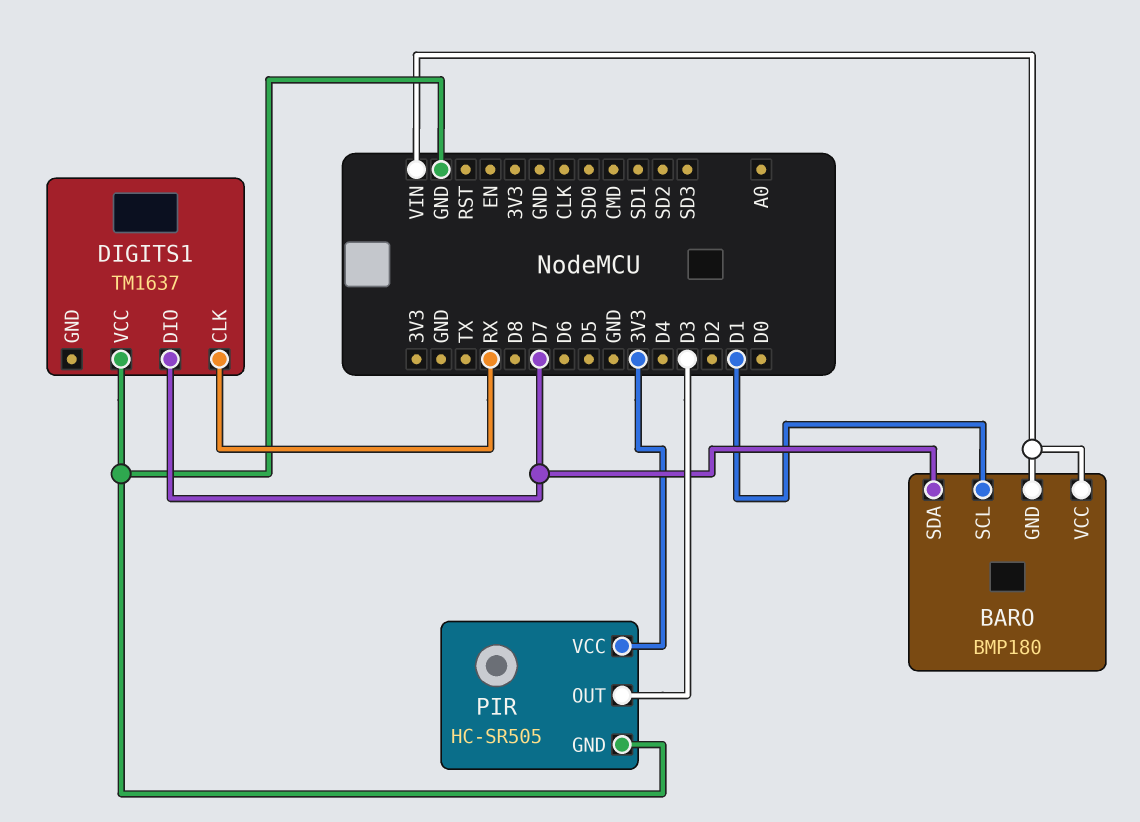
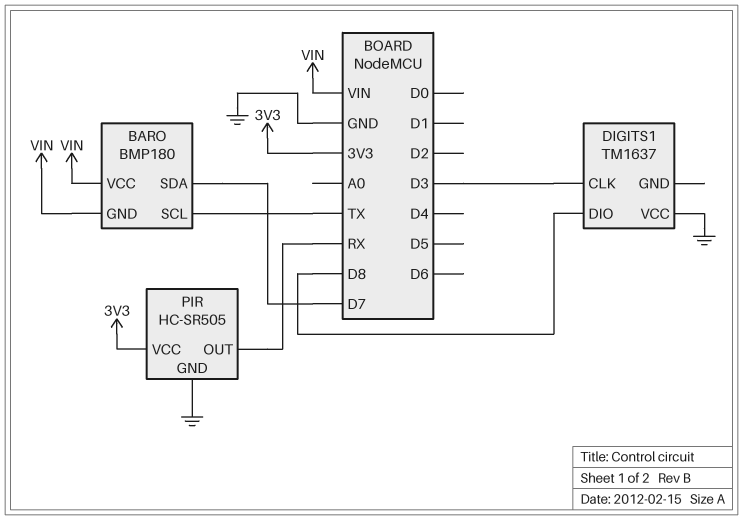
BARO pin SCL: D1 -> TX
DIGITS1 pin CLK: RX -> D3
DIGITS1 pin DIO: D7 -> D8
PIR pin OUT: D3 -> RX

